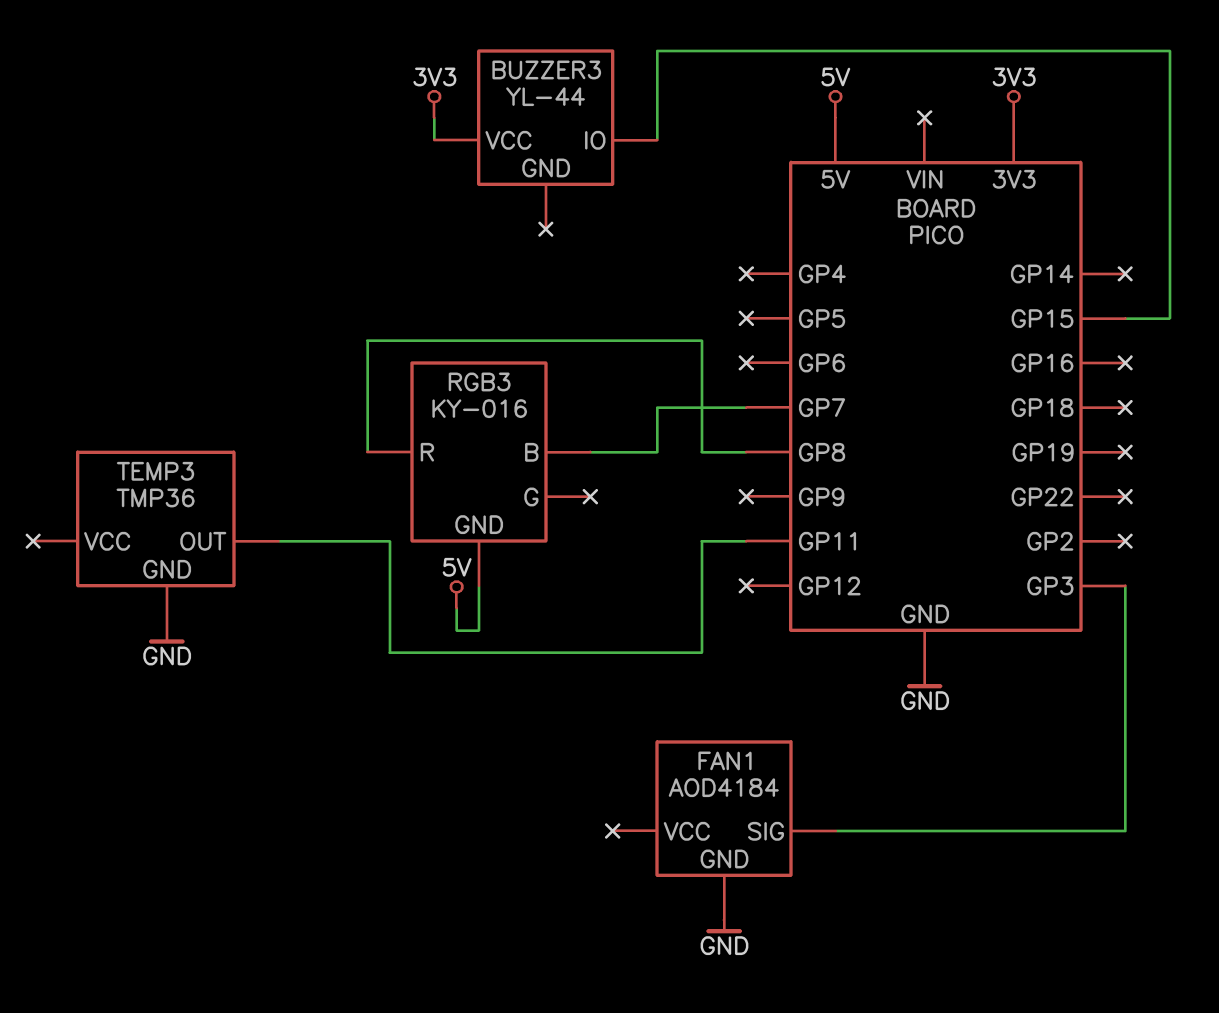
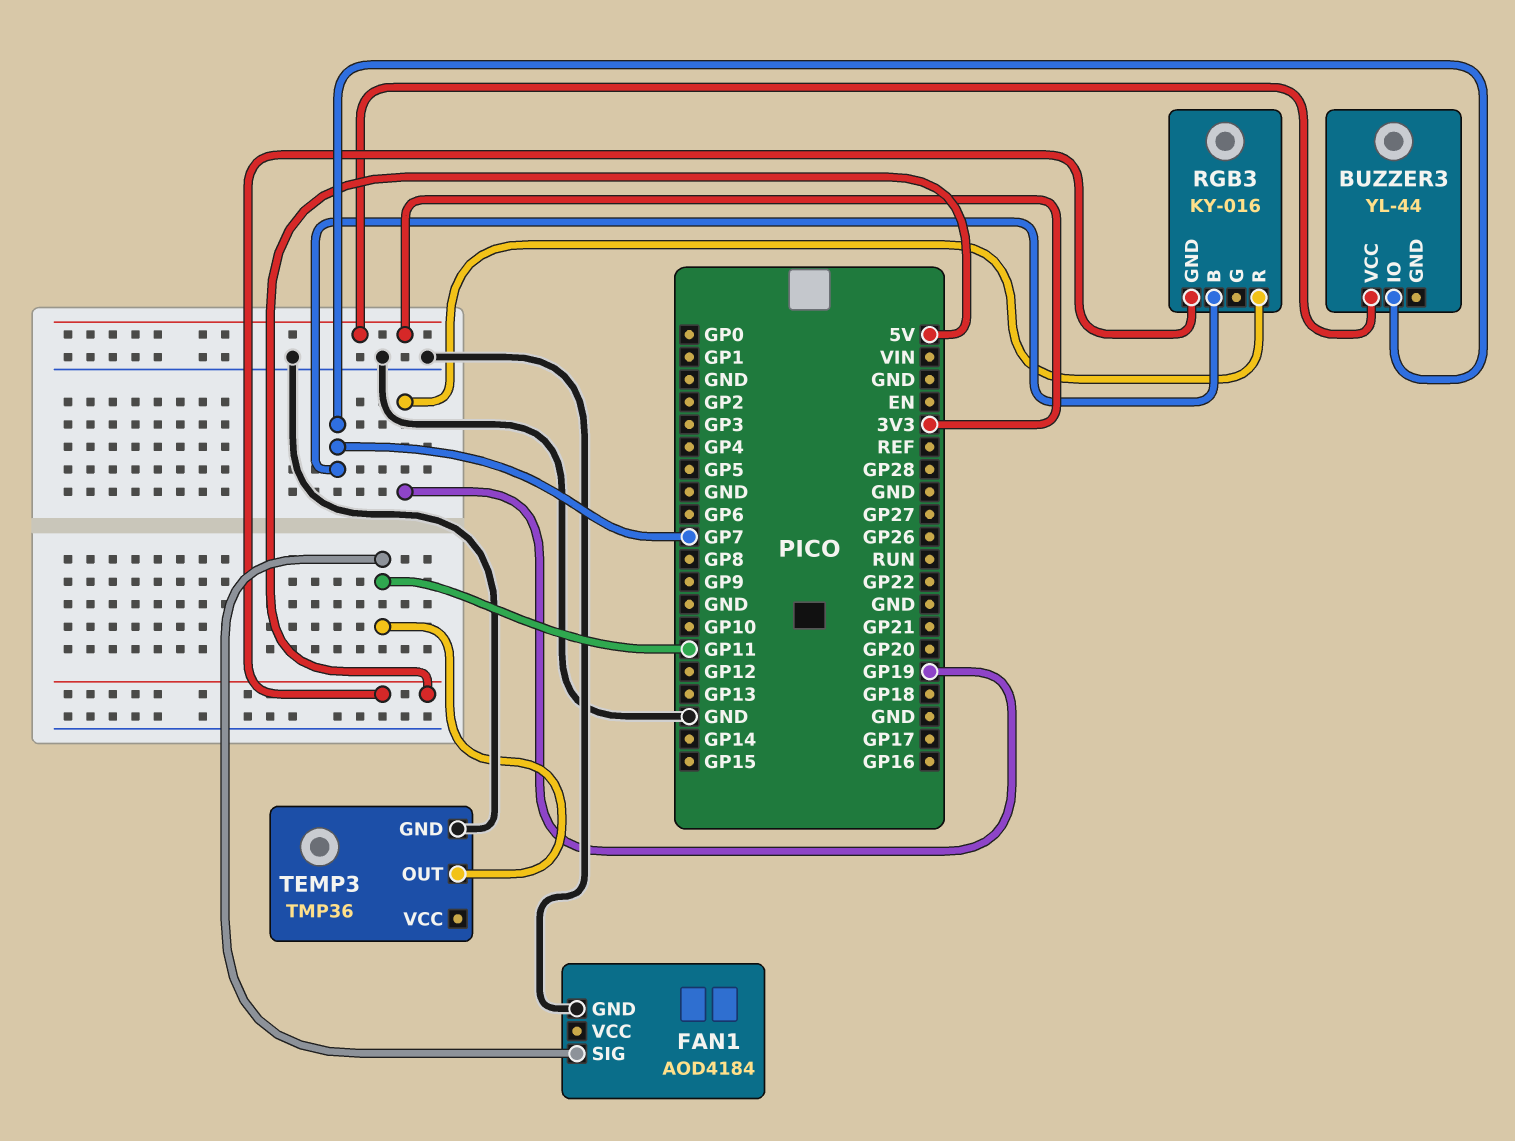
BUZZER3 pin IO: GP15 -> GP7
FAN1 pin SIG: GP3 -> GP11
RGB3 pin R: GP8 -> GP19

